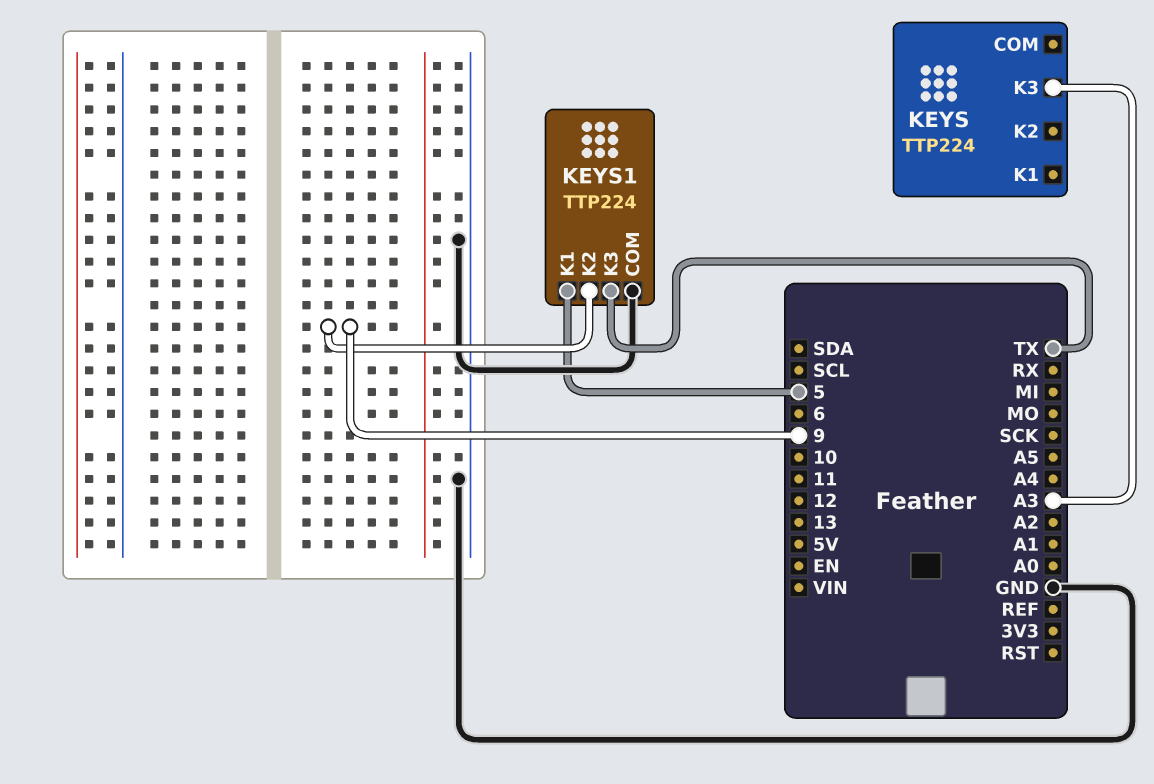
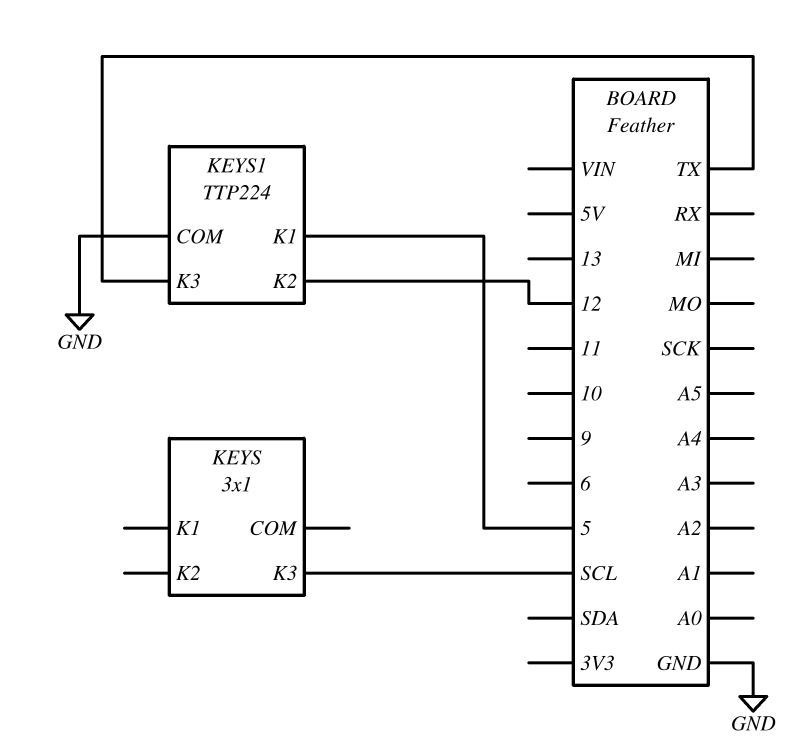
KEYS: TTP224 -> 3x1
KEYS pin K3: A3 -> SCL
KEYS1 pin K2: 9 -> 12

